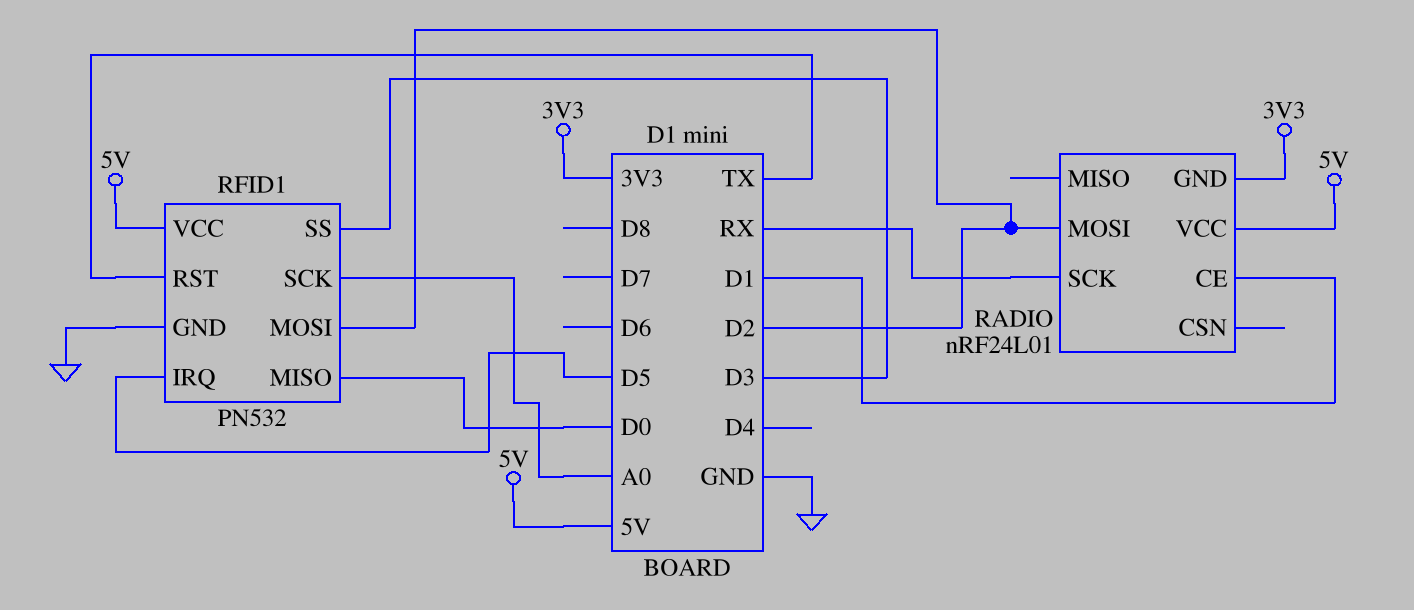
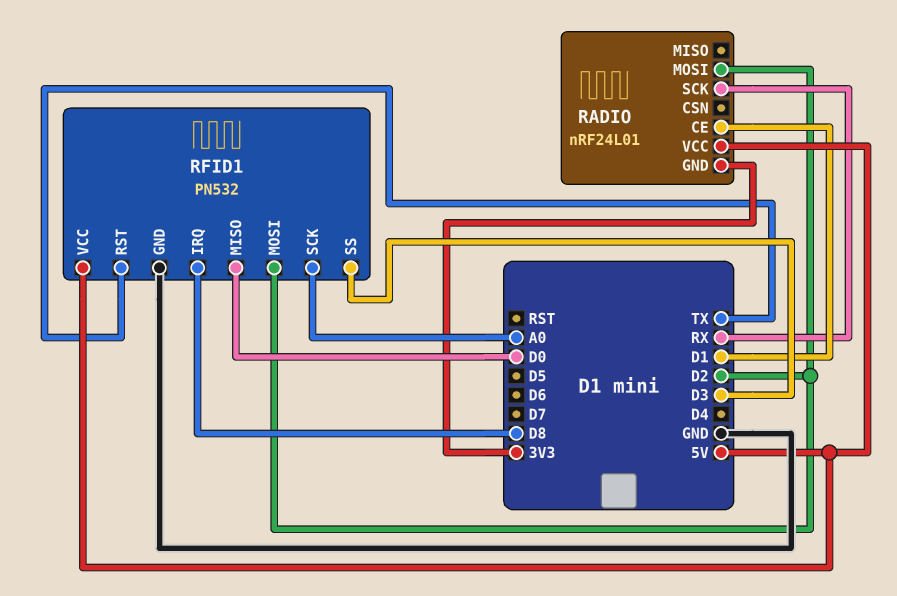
RFID1 pin IRQ: D5 -> D8

